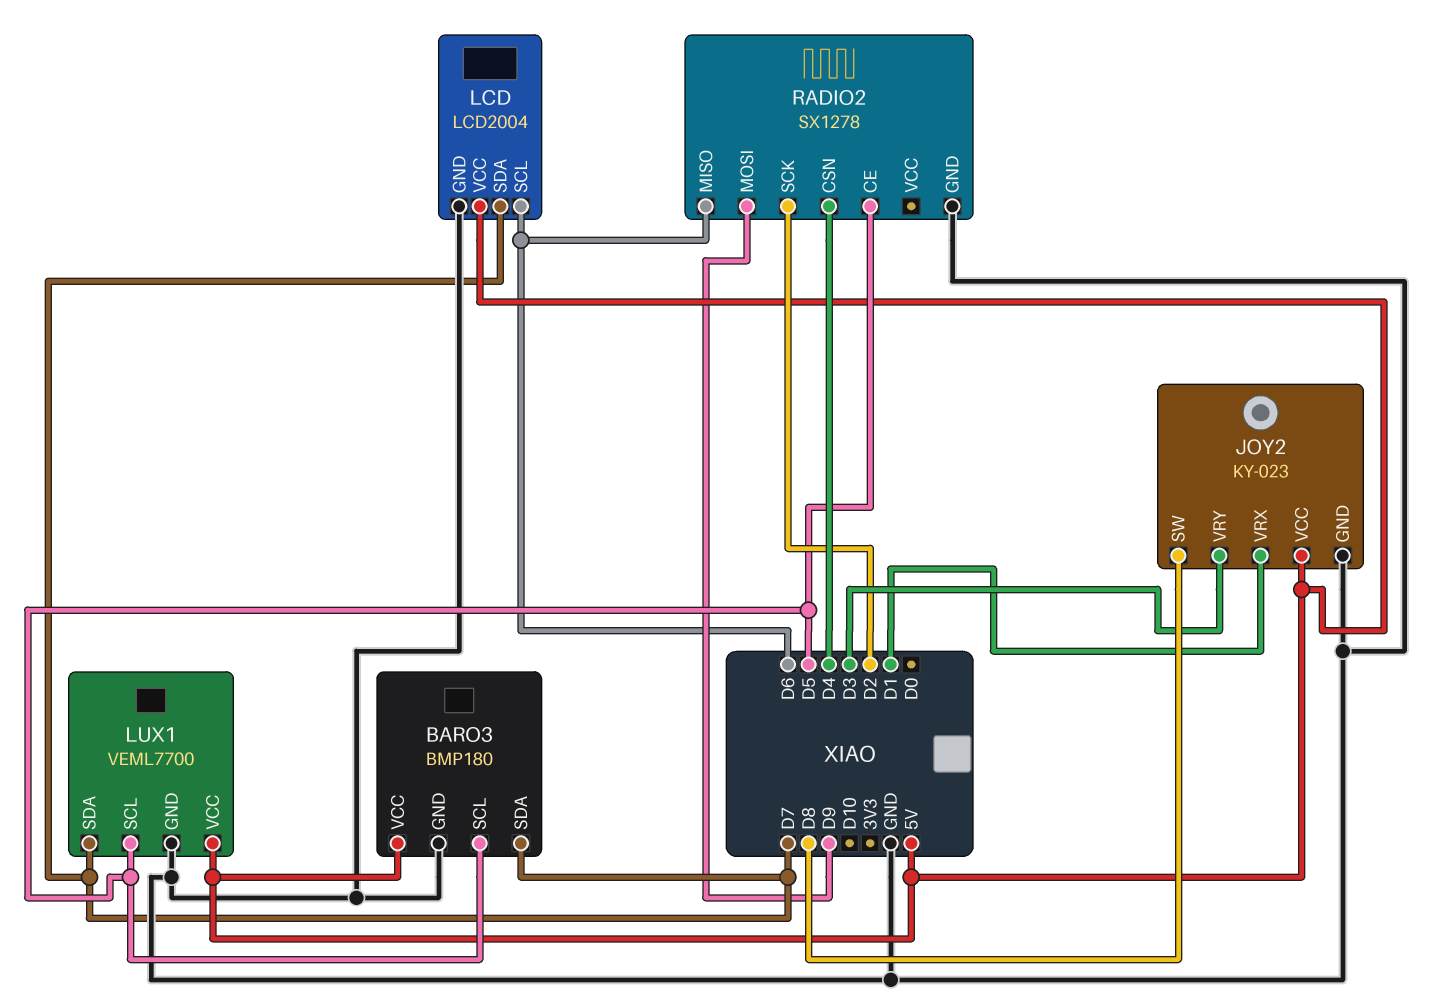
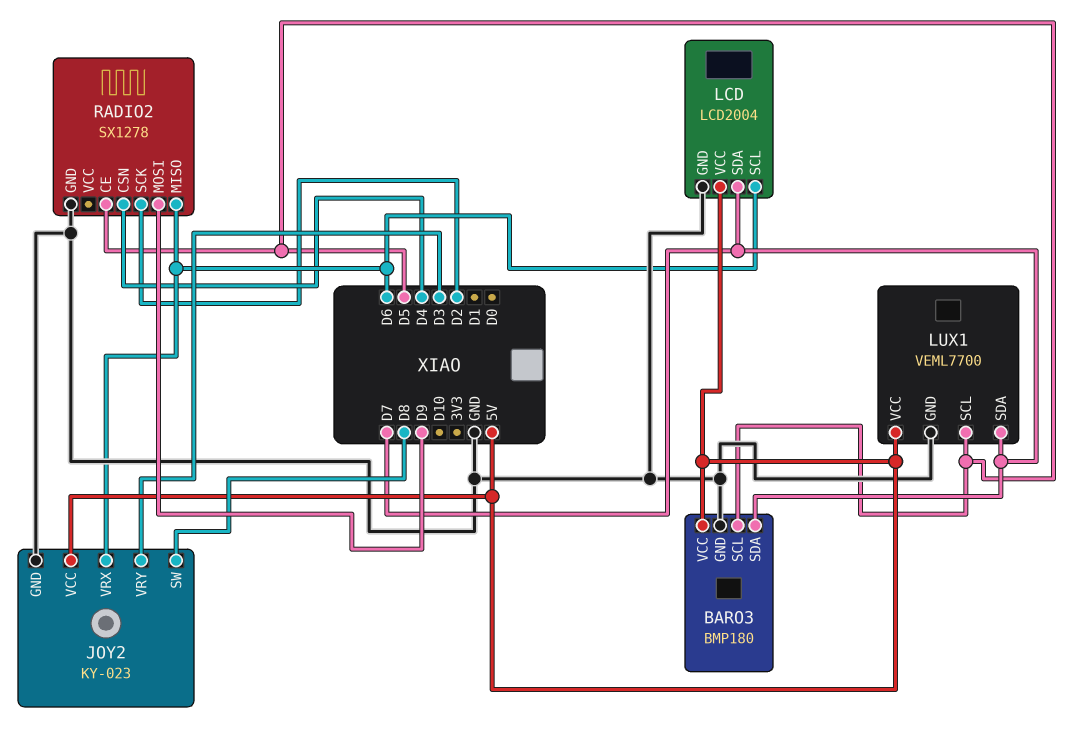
JOY2 pin VRX: D1 -> D6

